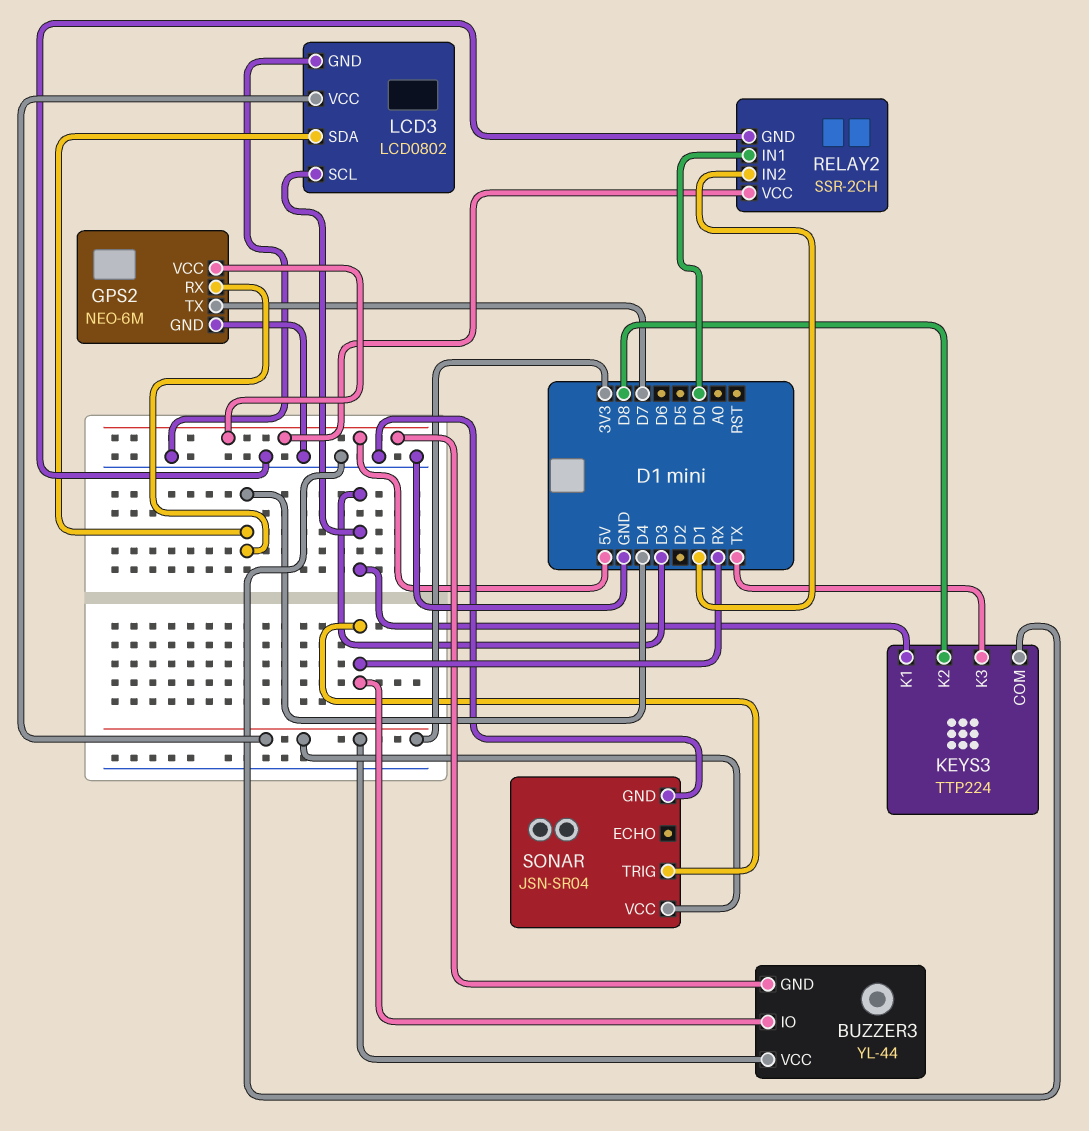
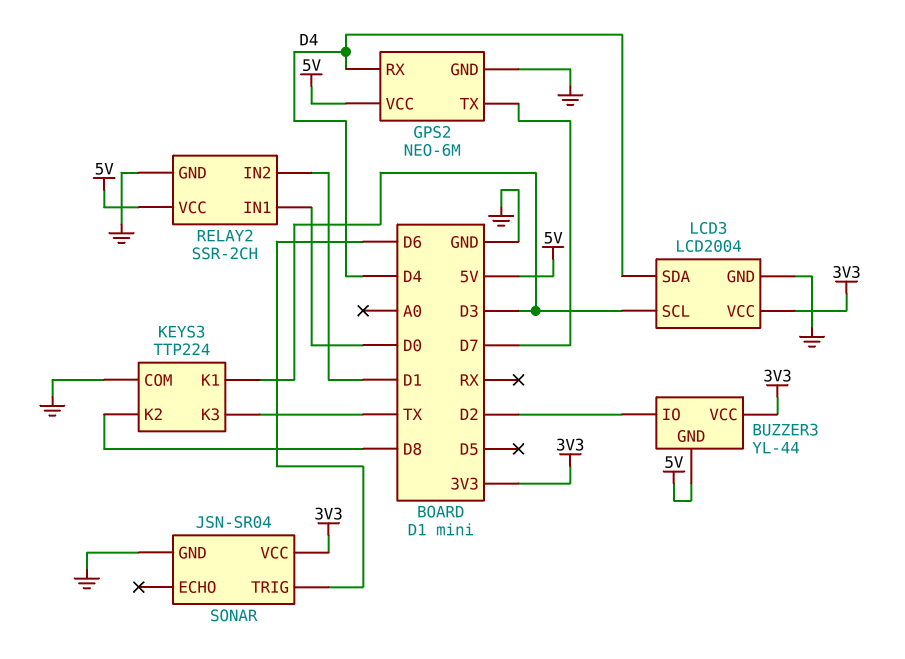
BUZZER3 pin IO: RX -> D2
LCD3: LCD0802 -> LCD2004
SONAR pin TRIG: RX -> D6

